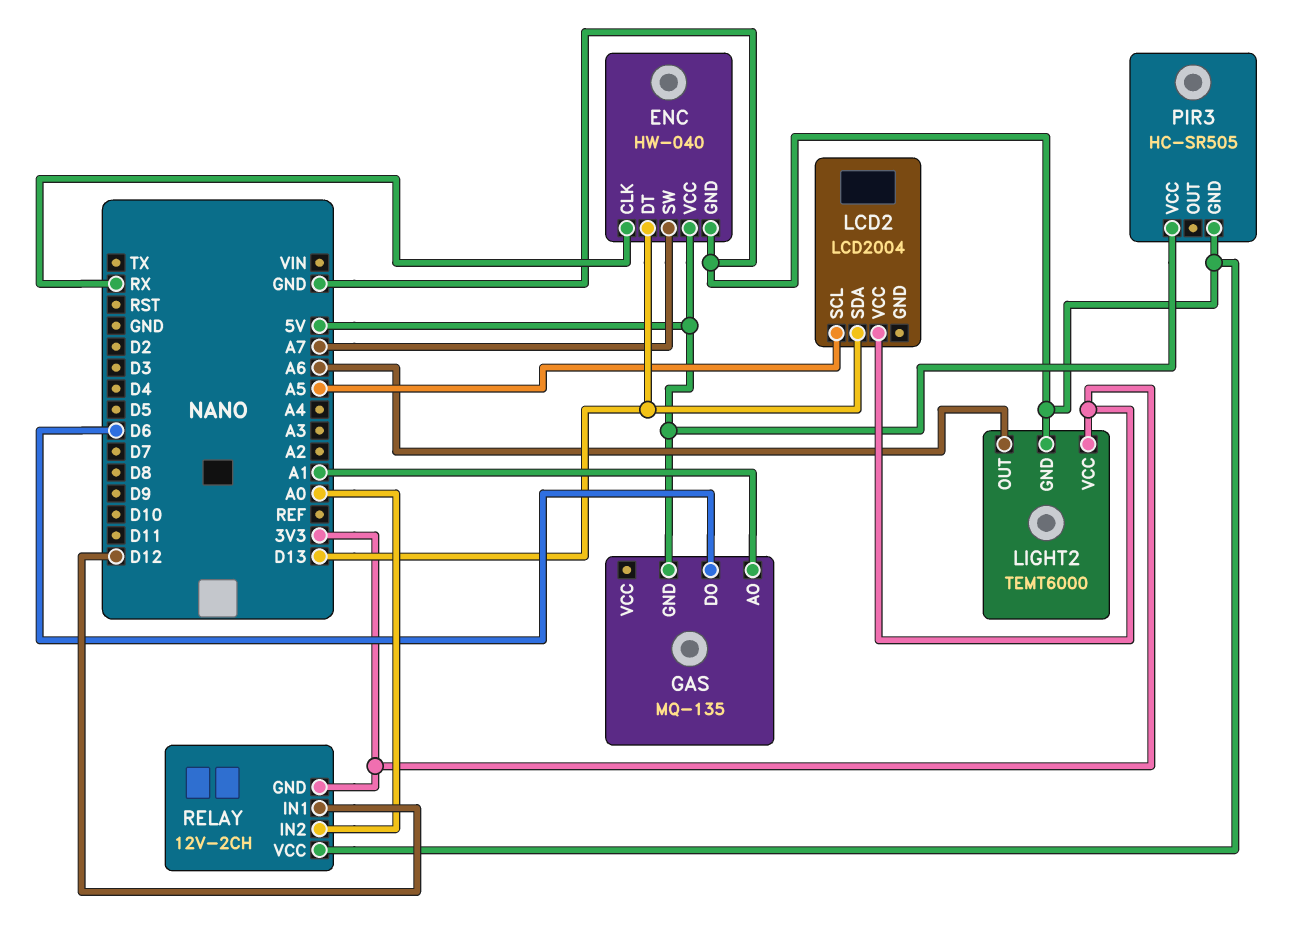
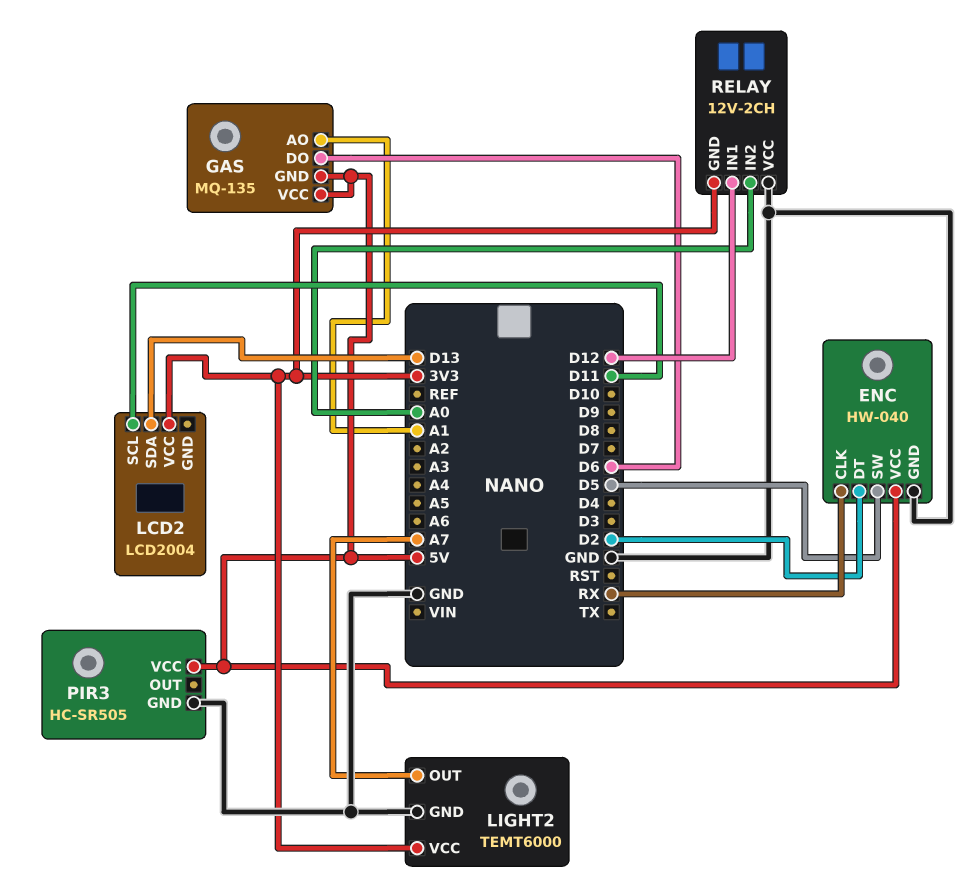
ENC pin DT: D13 -> D2
ENC pin SW: A7 -> D5
GAS pin VCC: none -> 5V
LCD2 pin SCL: A5 -> D11
LIGHT2 pin OUT: A6 -> A7

